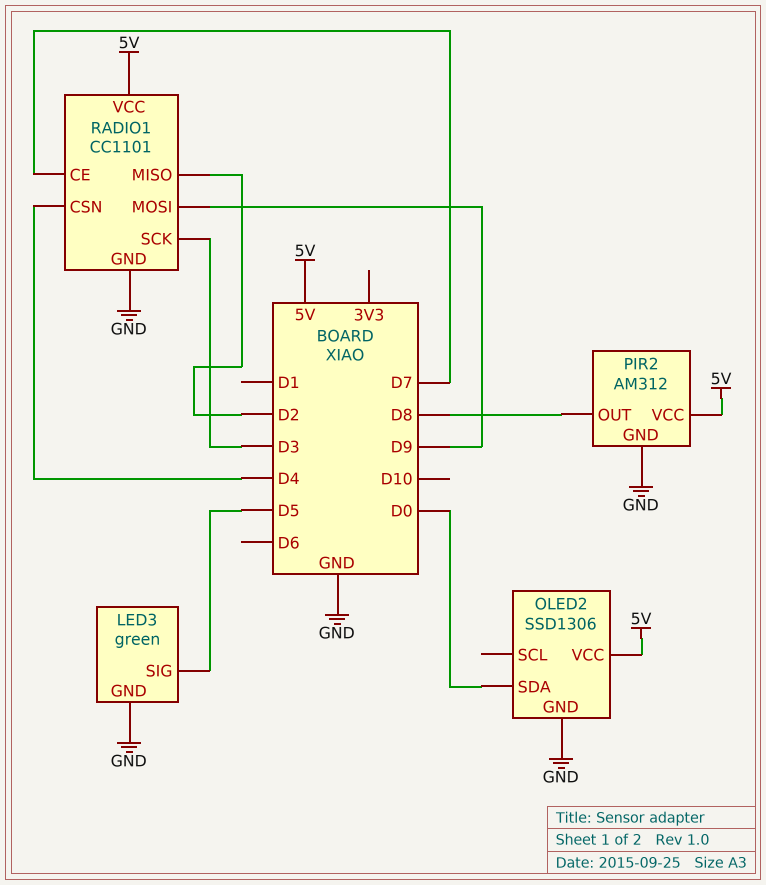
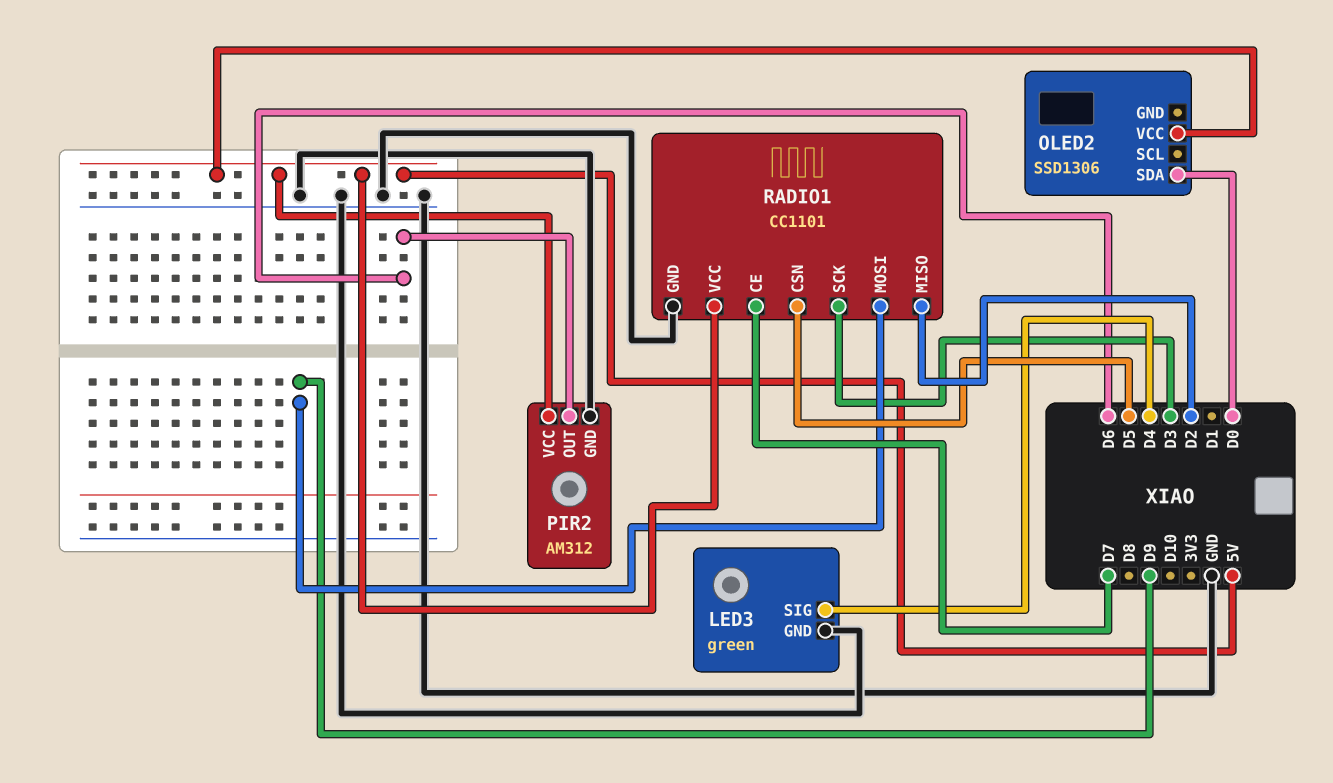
LED3 pin SIG: D5 -> D4
OLED2 pin GND: GND -> none
PIR2 pin OUT: D8 -> D6
RADIO1 pin CSN: D4 -> D5

